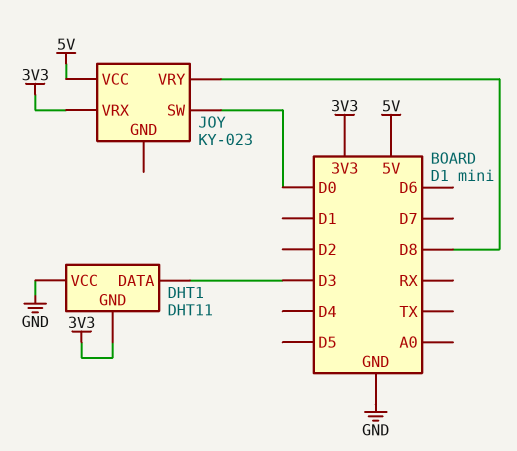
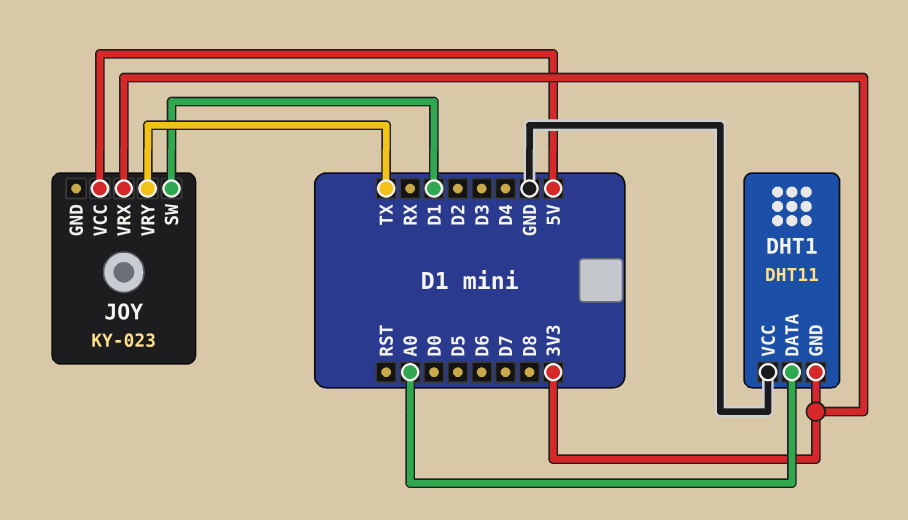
DHT1 pin DATA: D3 -> A0
JOY pin SW: D0 -> D1
JOY pin VRY: D8 -> TX

